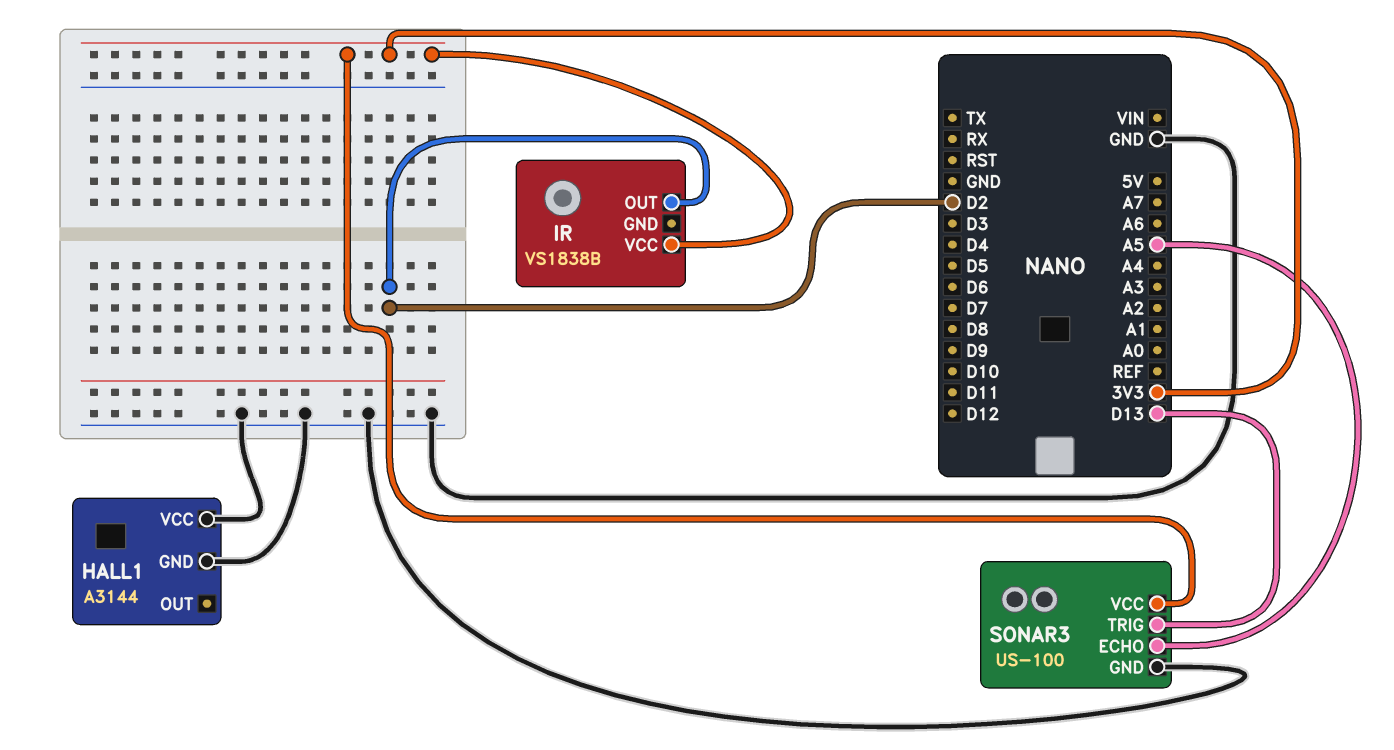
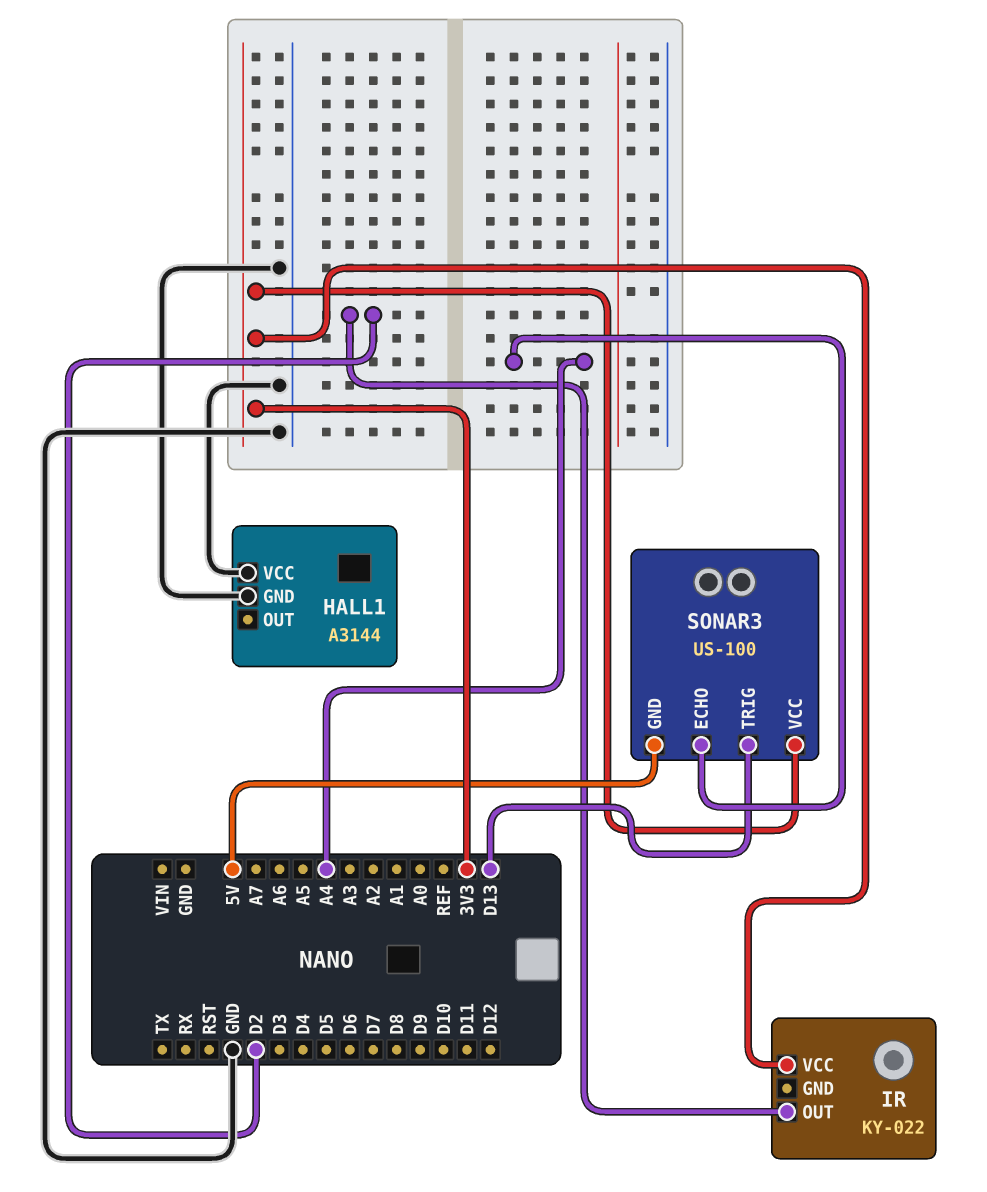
IR: VS1838B -> KY-022
SONAR3 pin ECHO: A5 -> A4
SONAR3 pin GND: GND -> 5V

